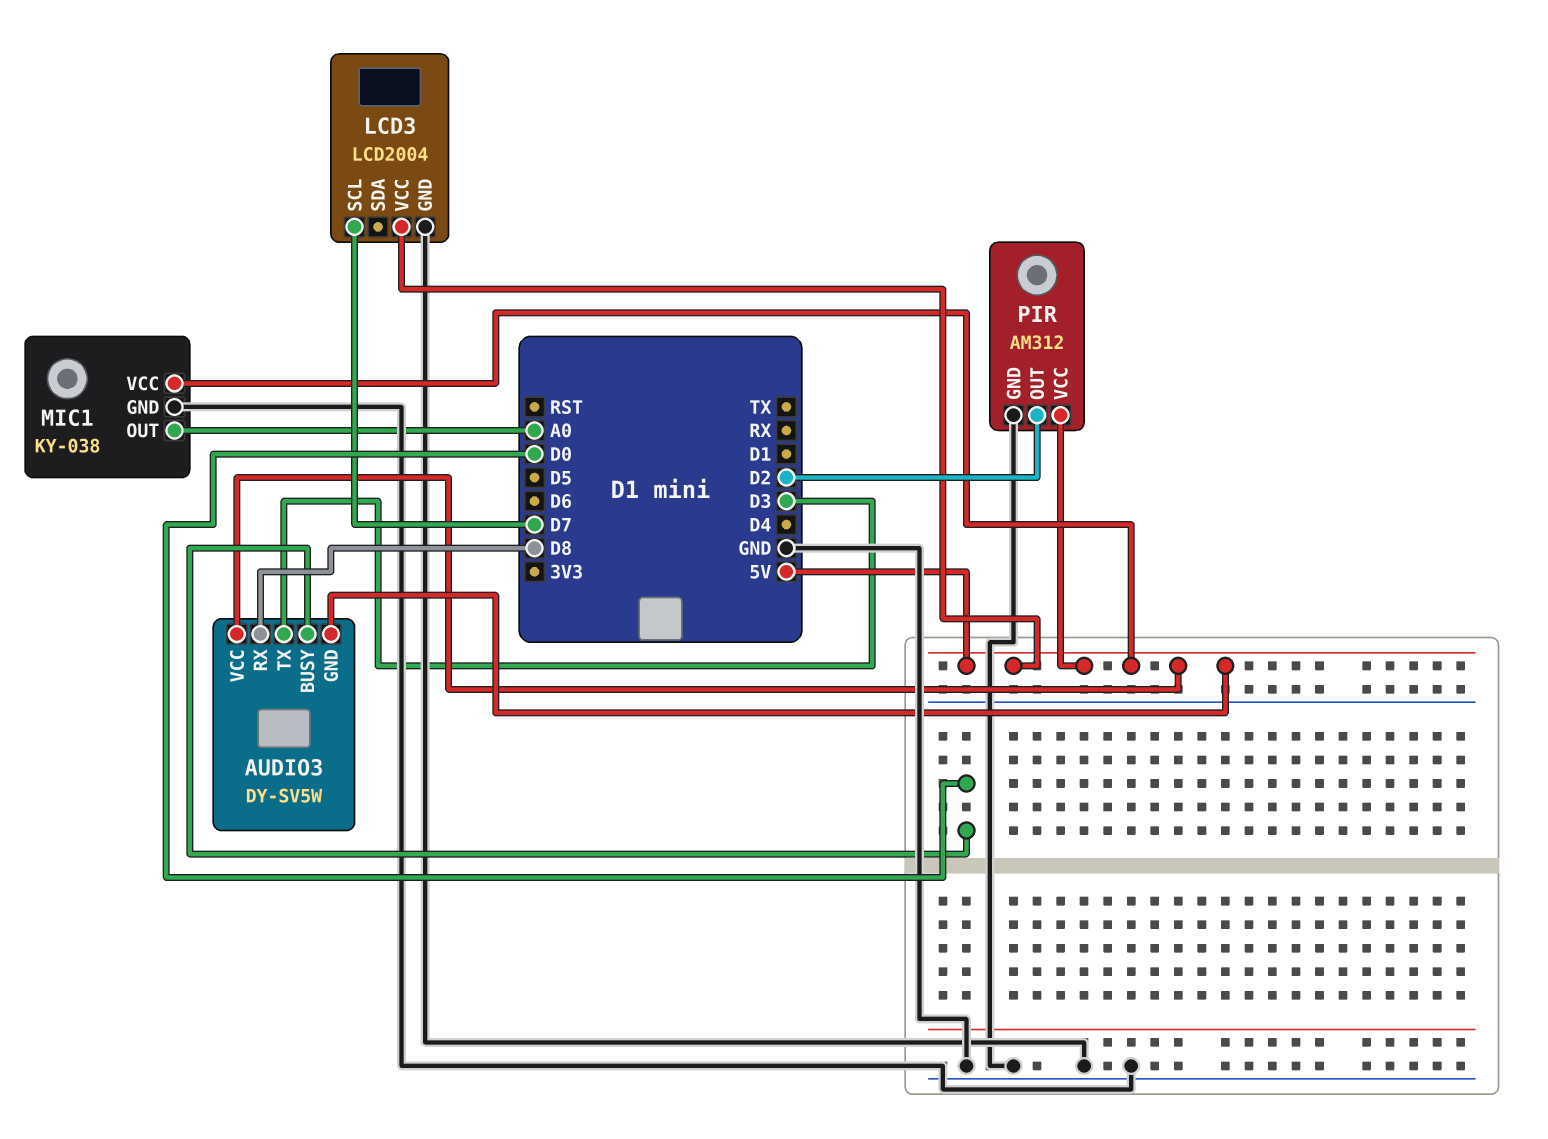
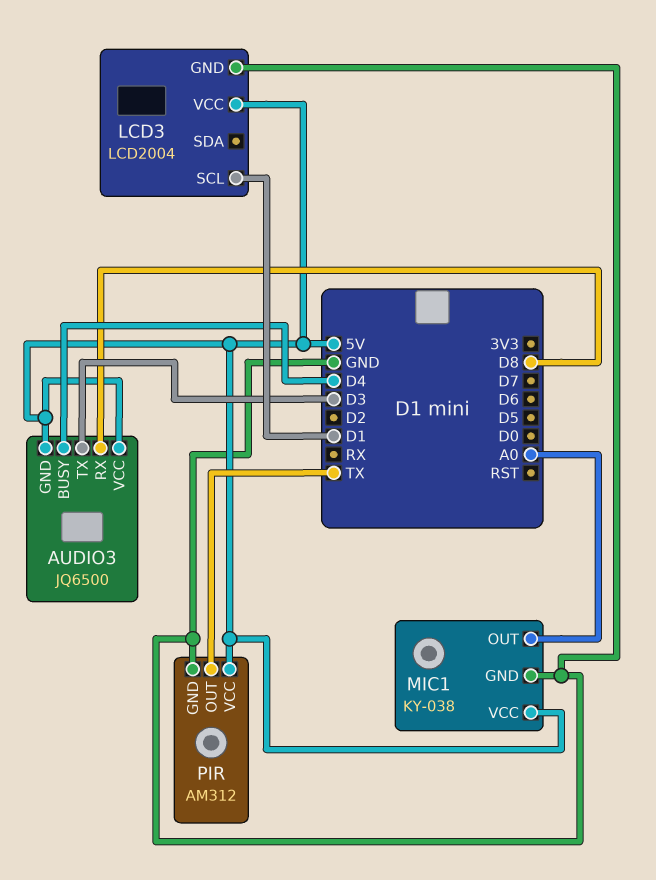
AUDIO3: DY-SV5W -> JQ6500
AUDIO3 pin BUSY: D0 -> D4
LCD3 pin SCL: D7 -> D1
PIR pin OUT: D2 -> TX

